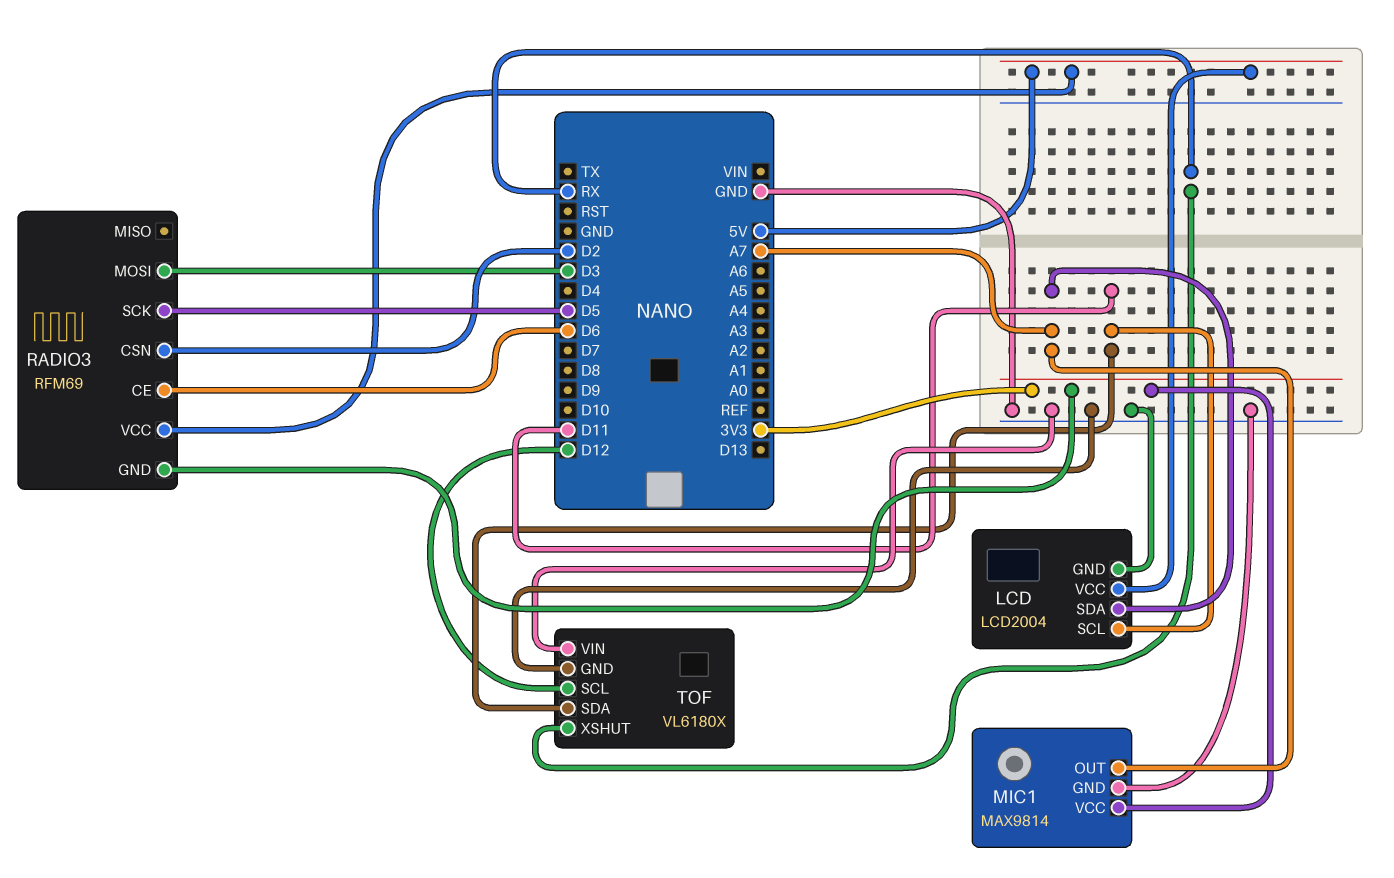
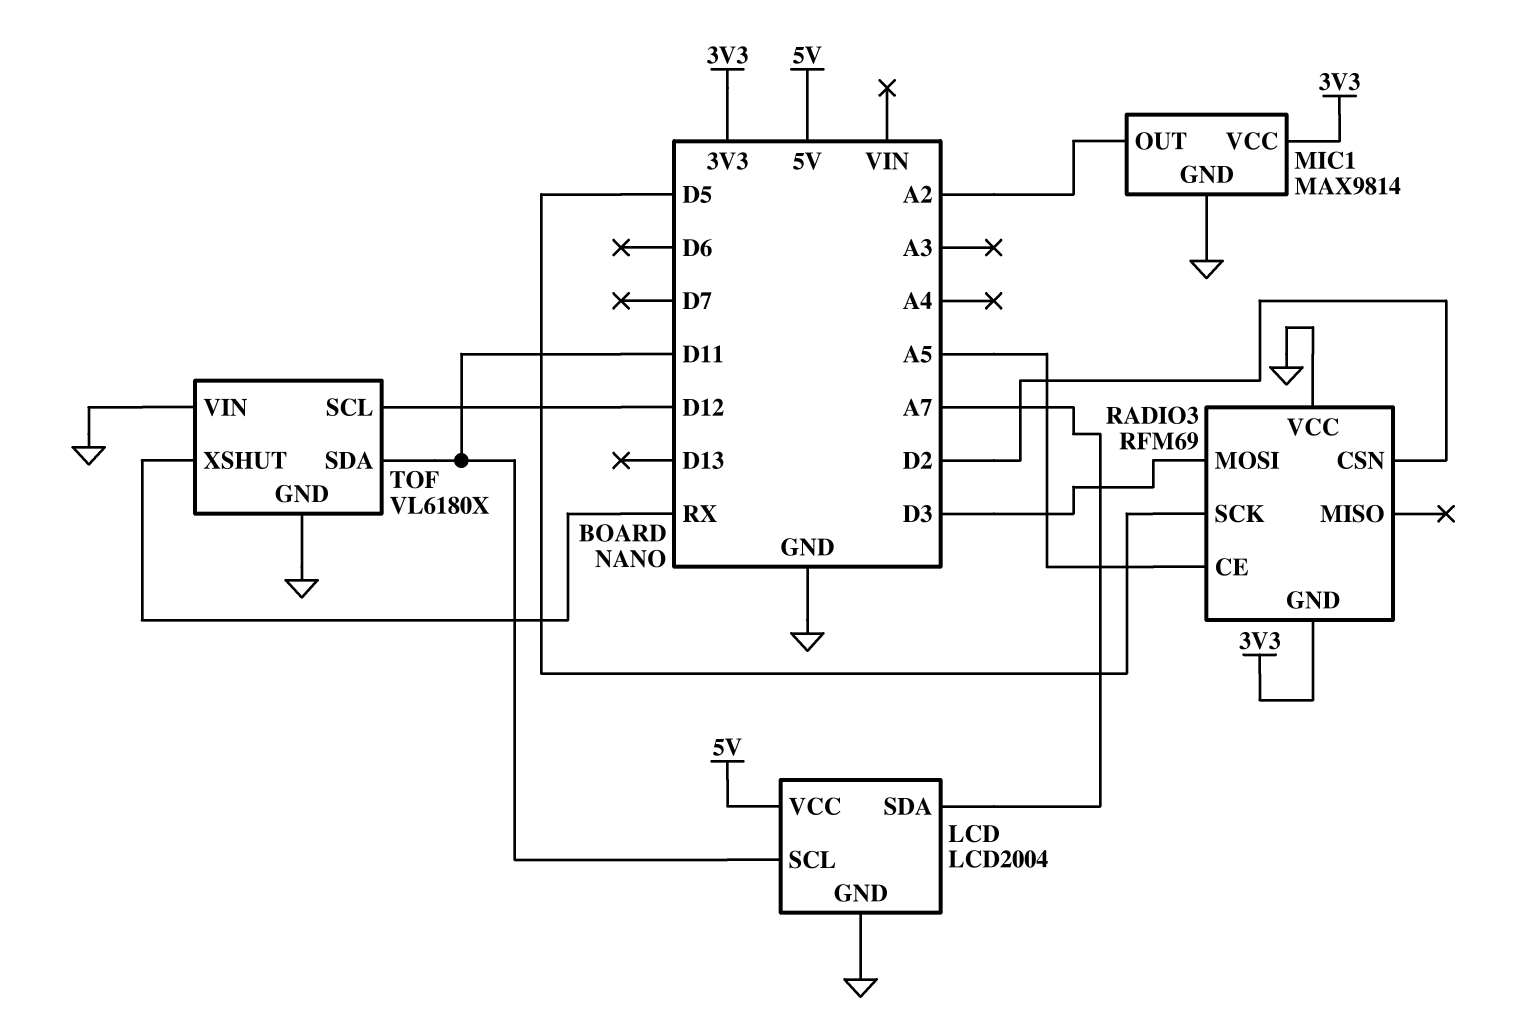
MIC1 pin OUT: A7 -> A2
RADIO3 pin CE: D6 -> A5
RADIO3 pin VCC: 5V -> GND

